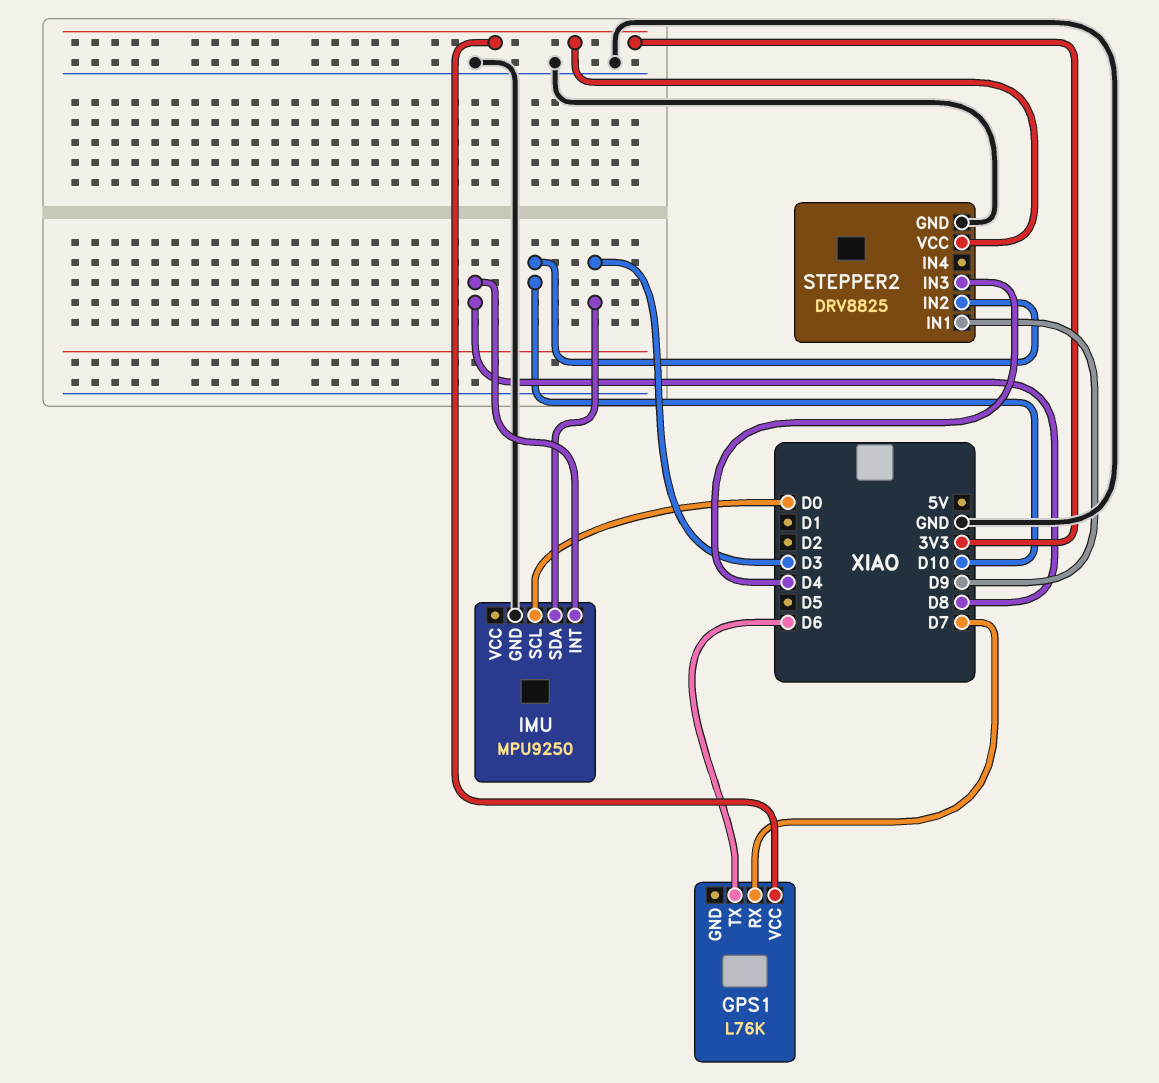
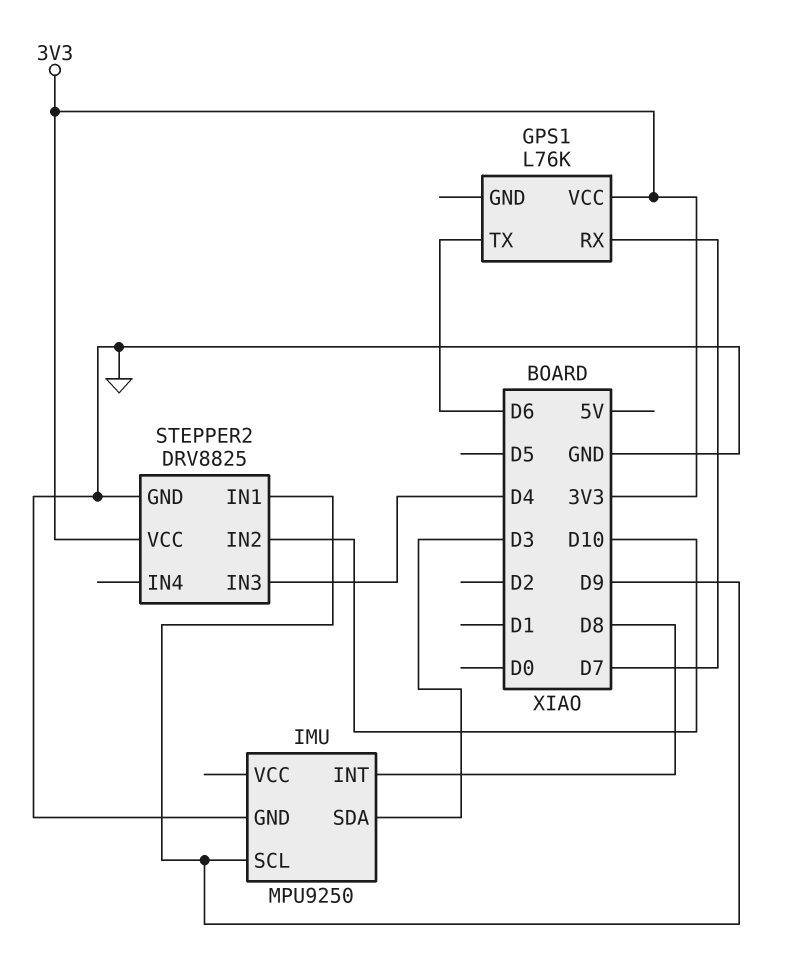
IMU pin SCL: D0 -> D9

